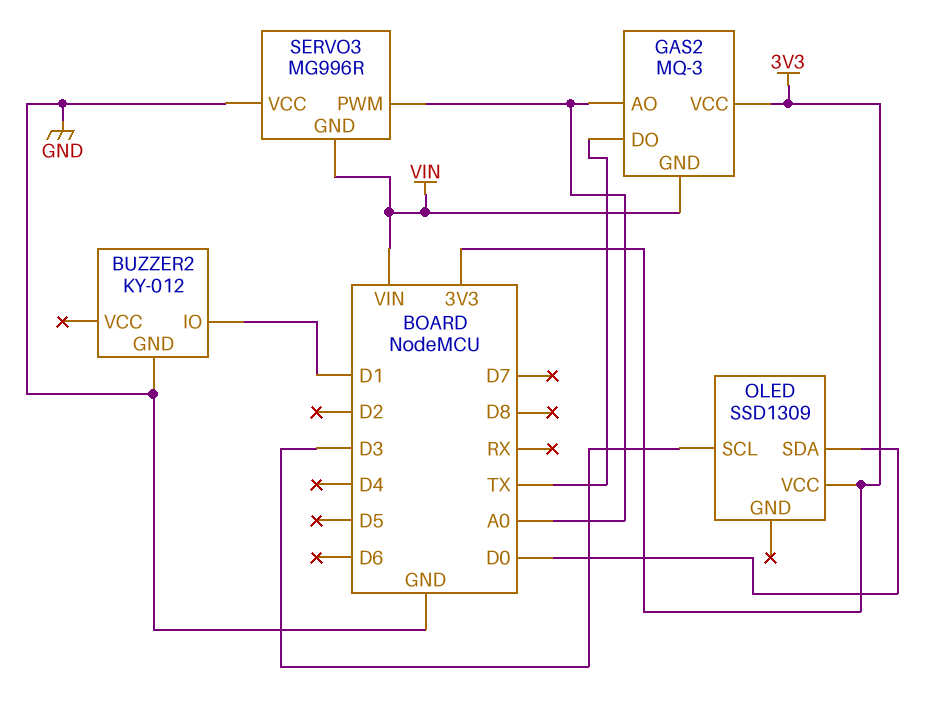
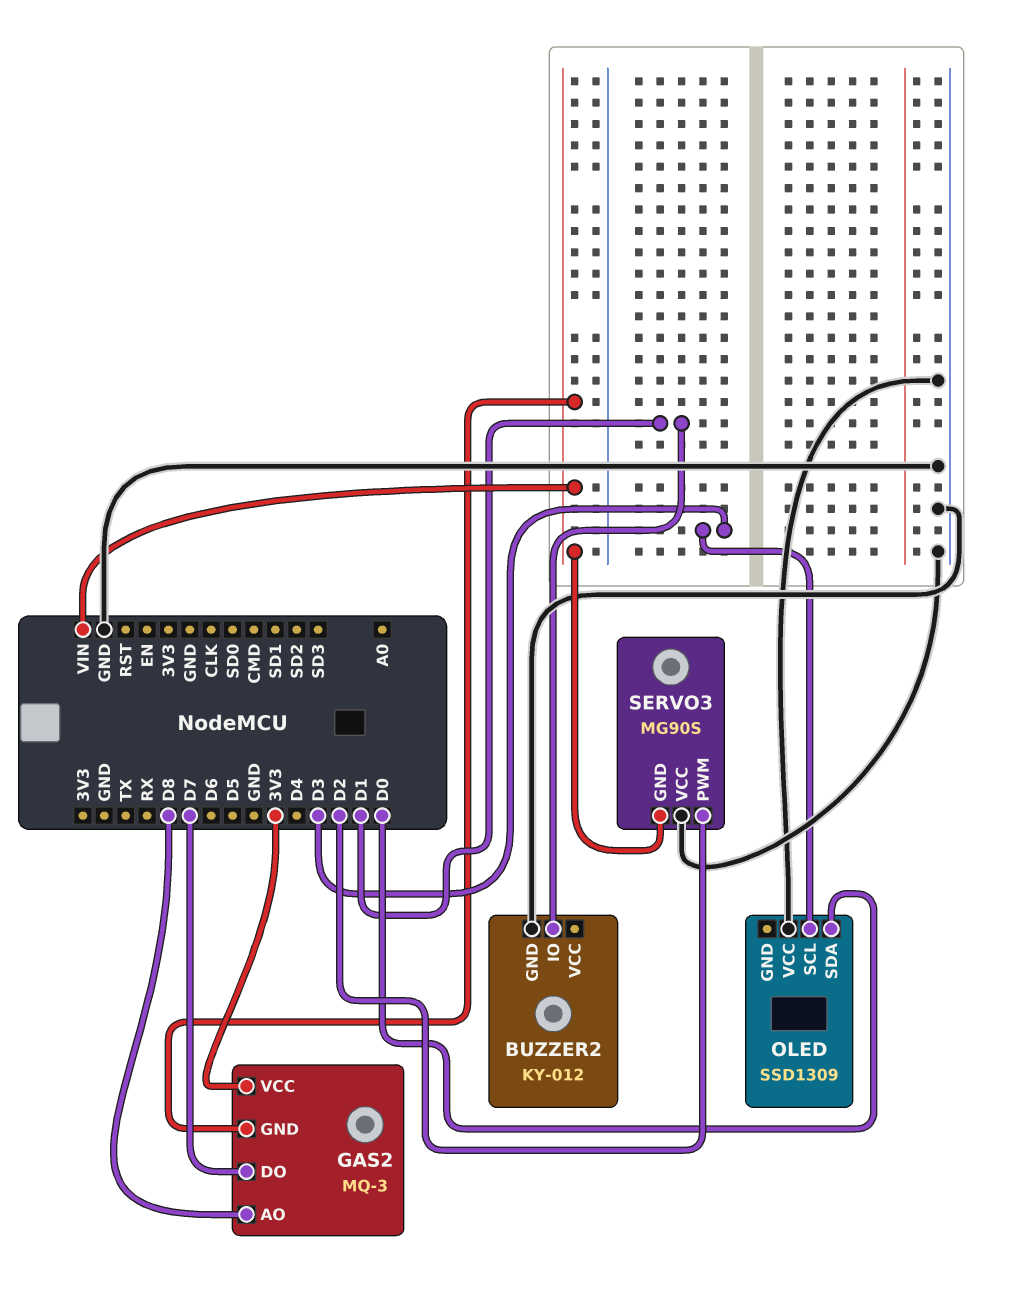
GAS2 pin AO: A0 -> D8
GAS2 pin DO: TX -> D7
OLED pin VCC: 3V3 -> GND
SERVO3: MG996R -> MG90S
SERVO3 pin PWM: A0 -> D2

